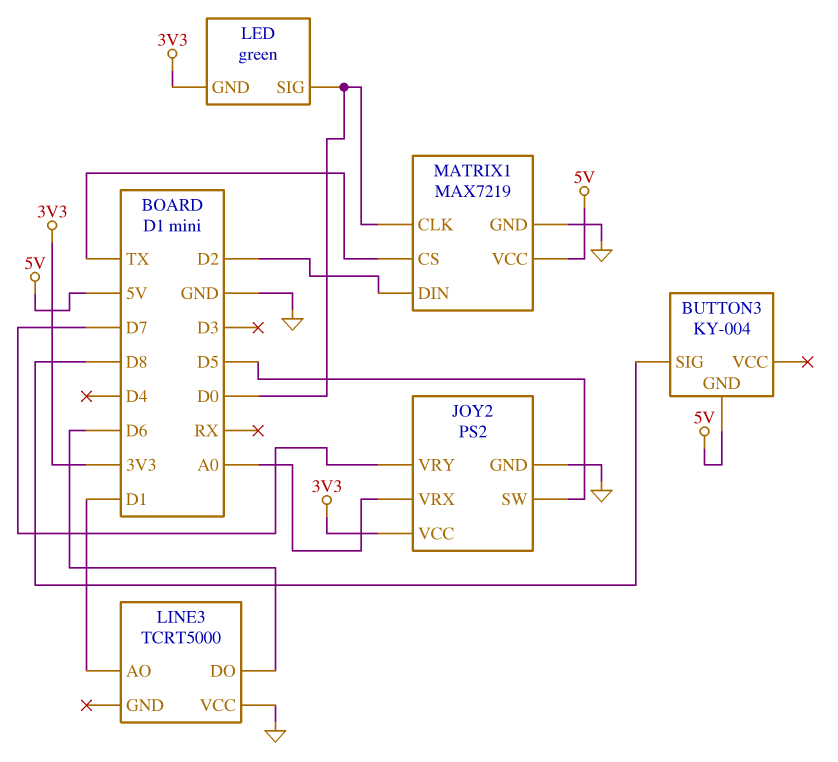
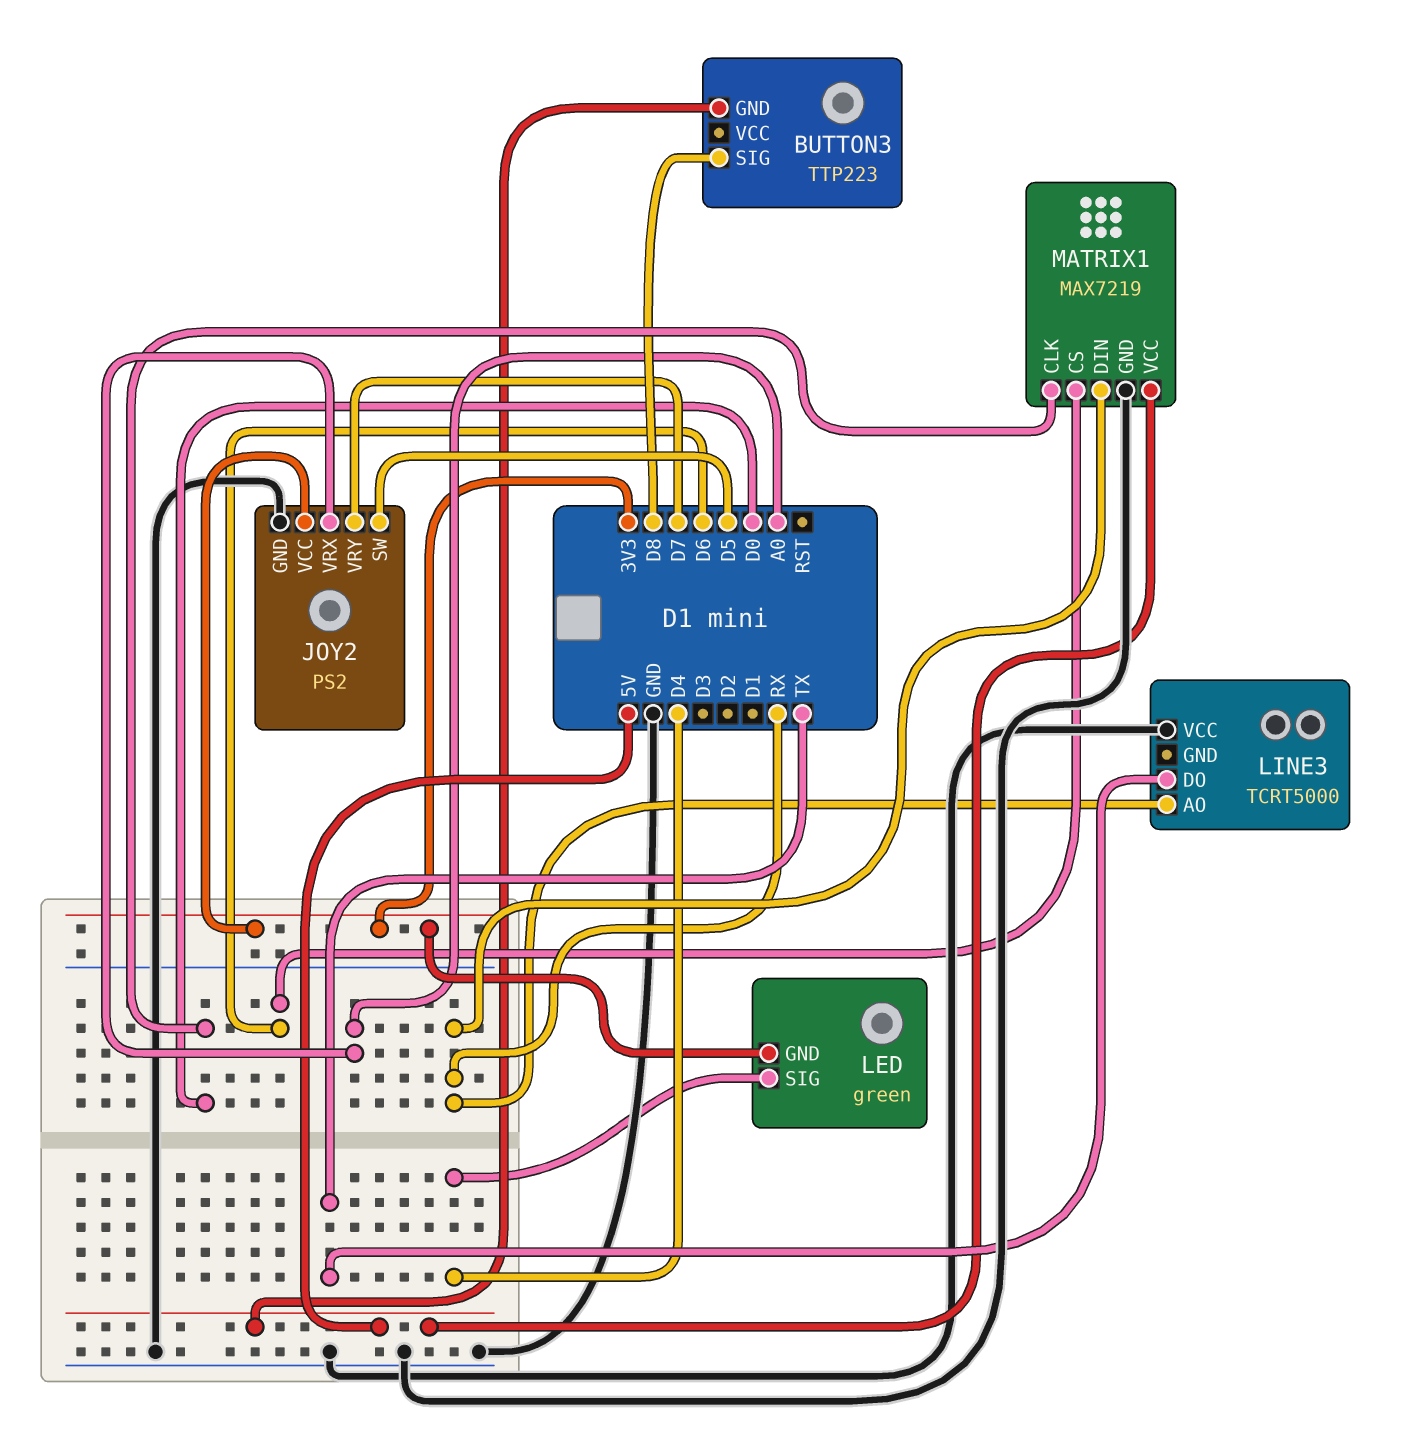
BUTTON3: KY-004 -> TTP223
LED pin SIG: D0 -> D4
LINE3 pin AO: D1 -> RX
LINE3 pin DO: D6 -> TX
MATRIX1 pin CS: TX -> D6
MATRIX1 pin DIN: D2 -> RX

